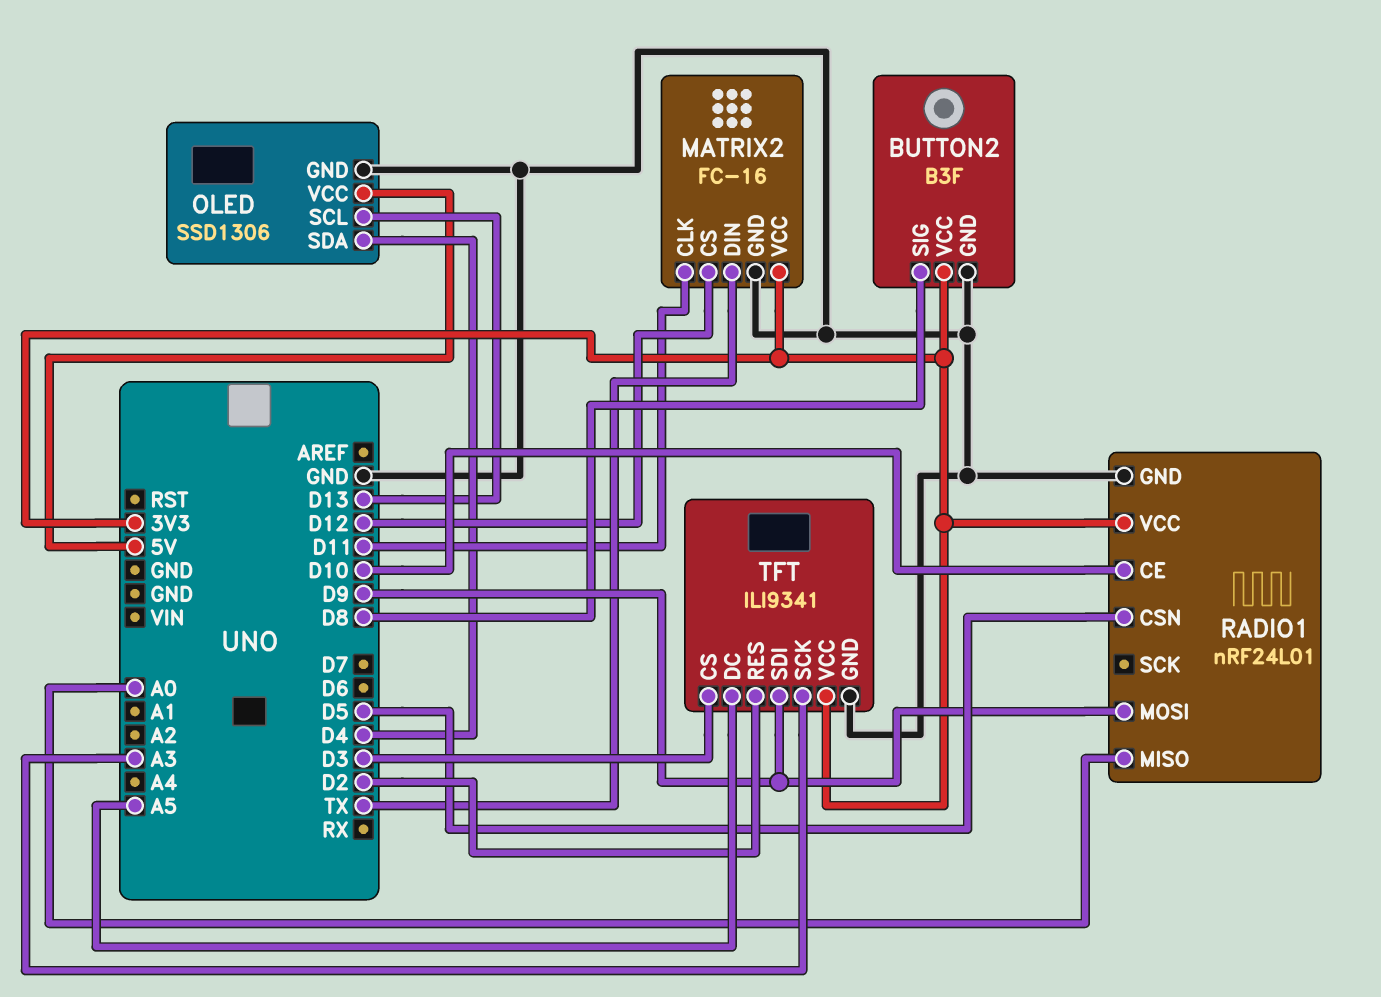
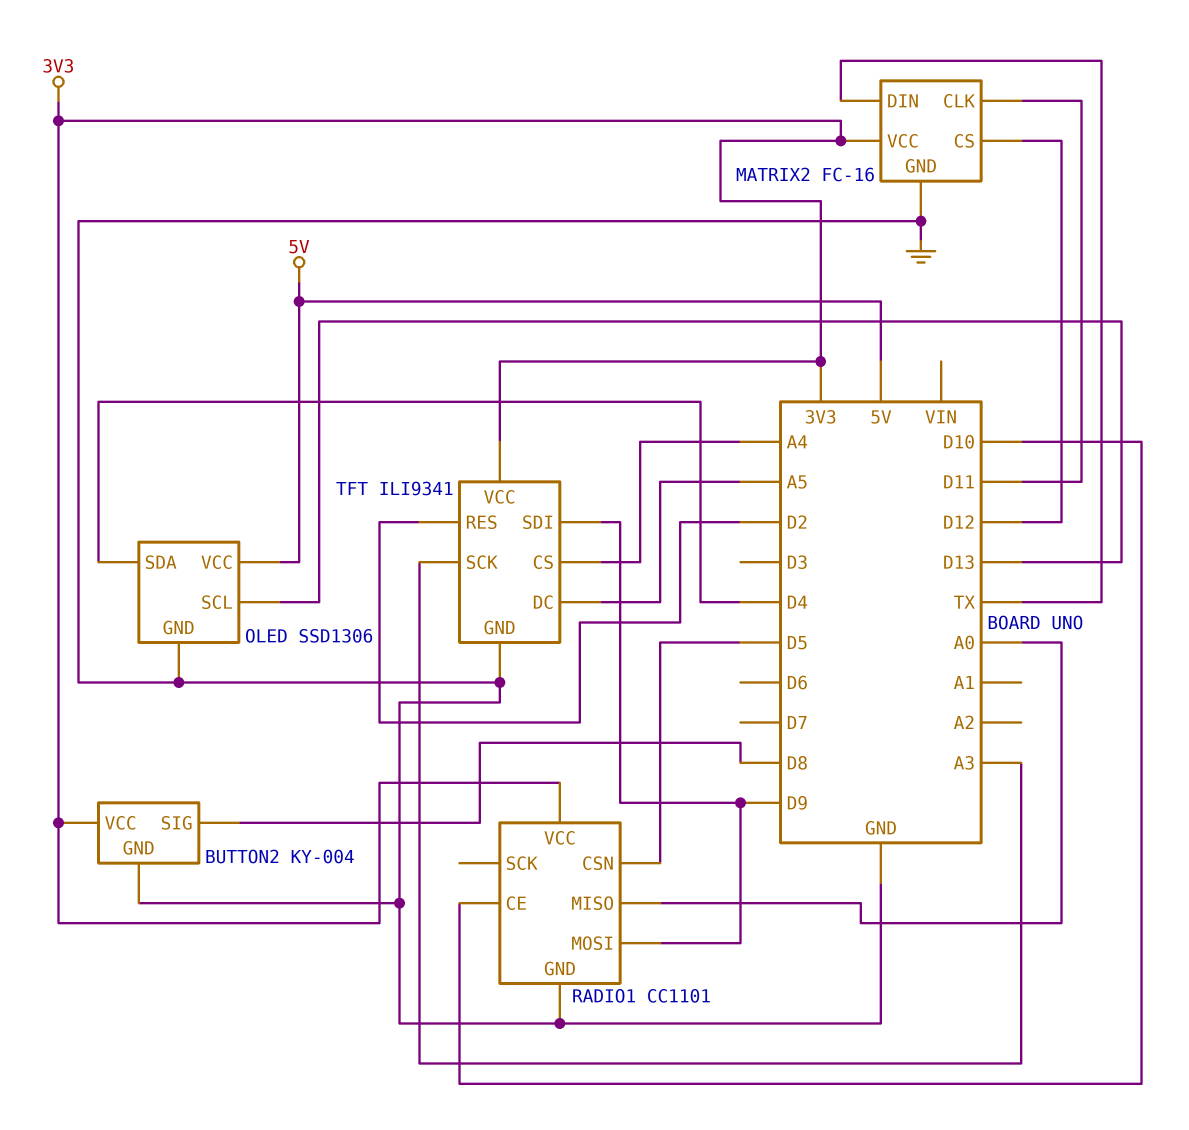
BUTTON2: B3F -> KY-004
RADIO1: nRF24L01 -> CC1101
TFT pin CS: D3 -> A4

